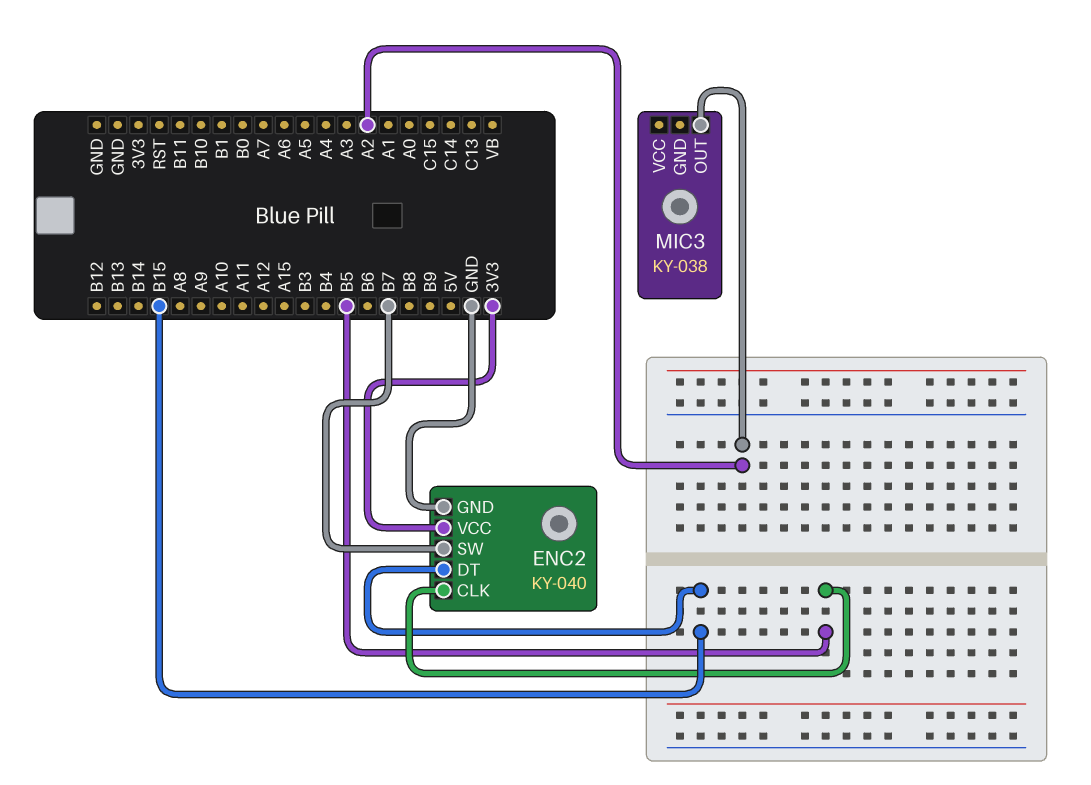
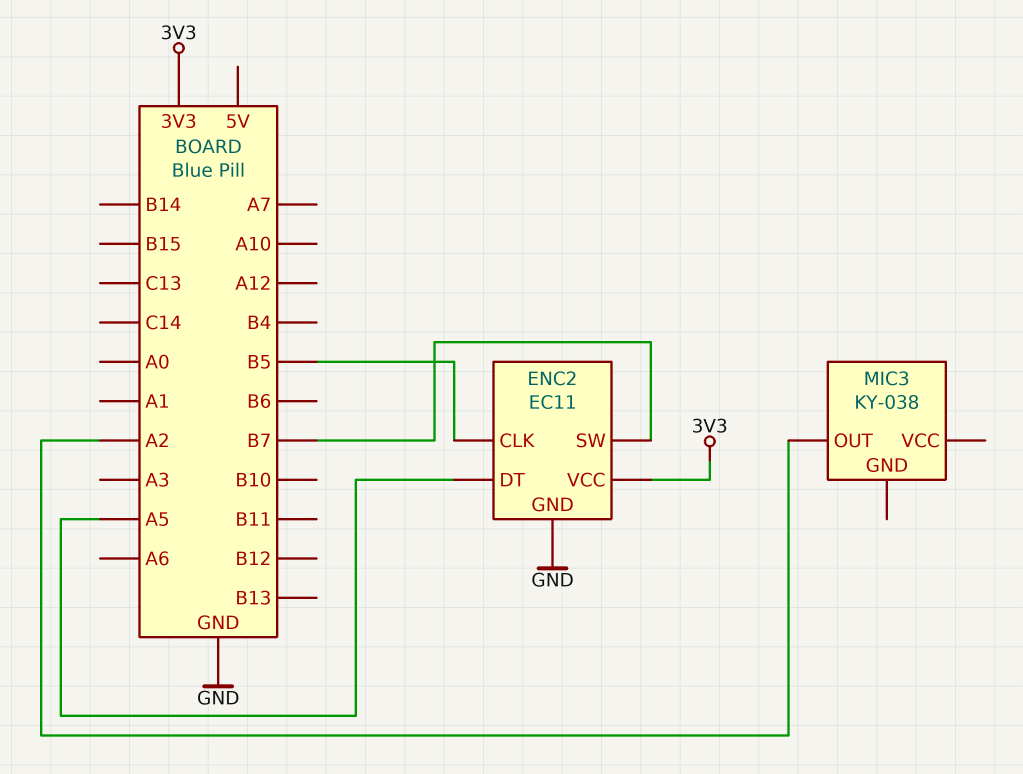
ENC2: KY-040 -> EC11
ENC2 pin DT: B15 -> A5

